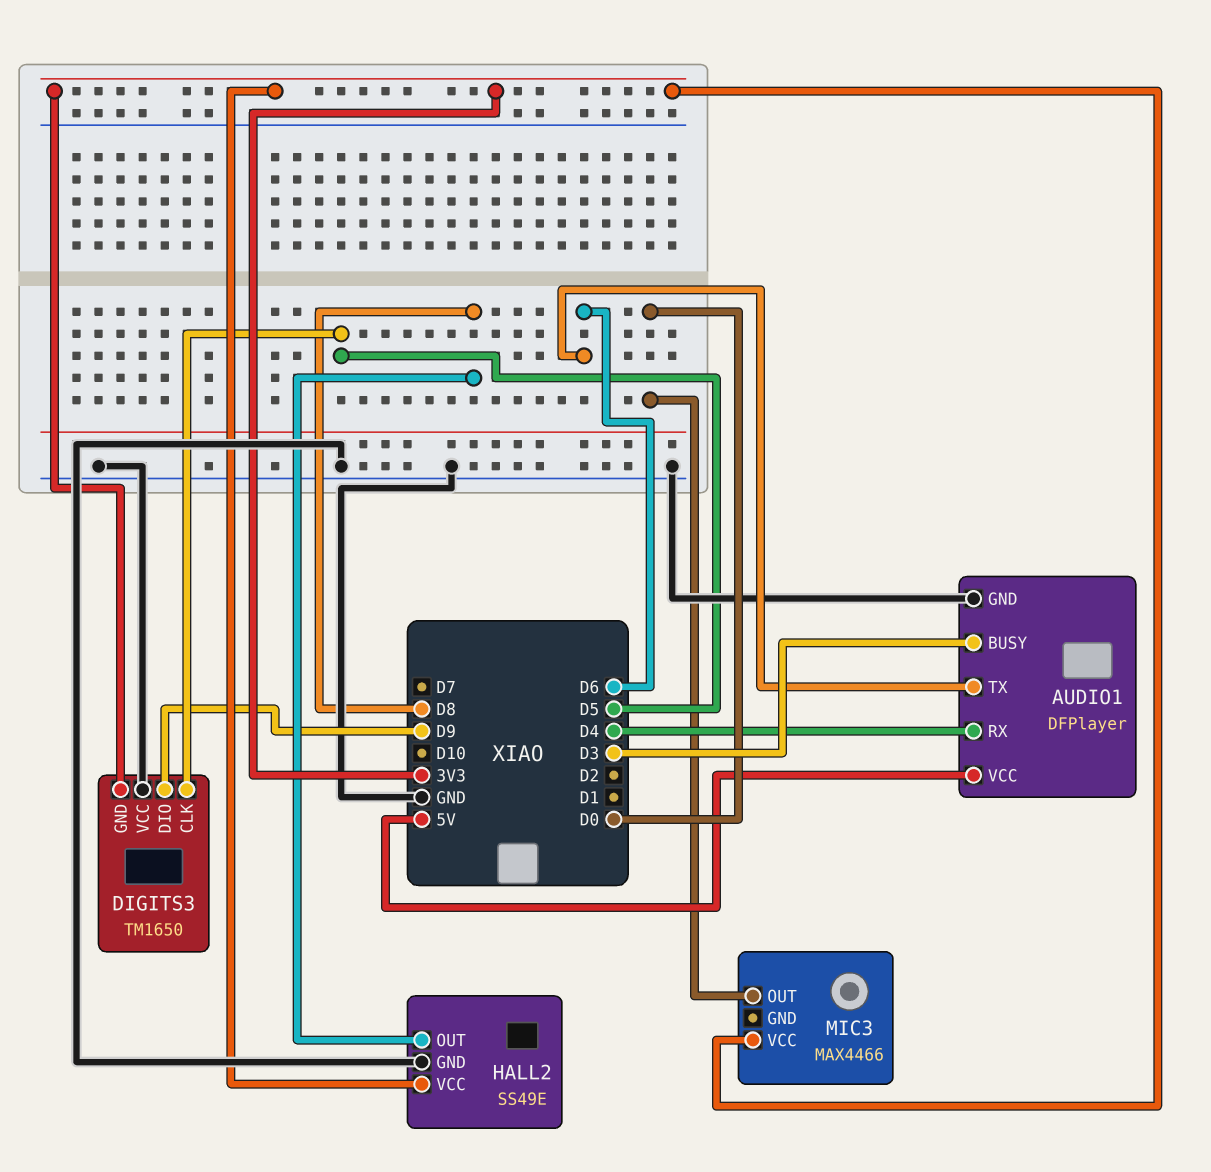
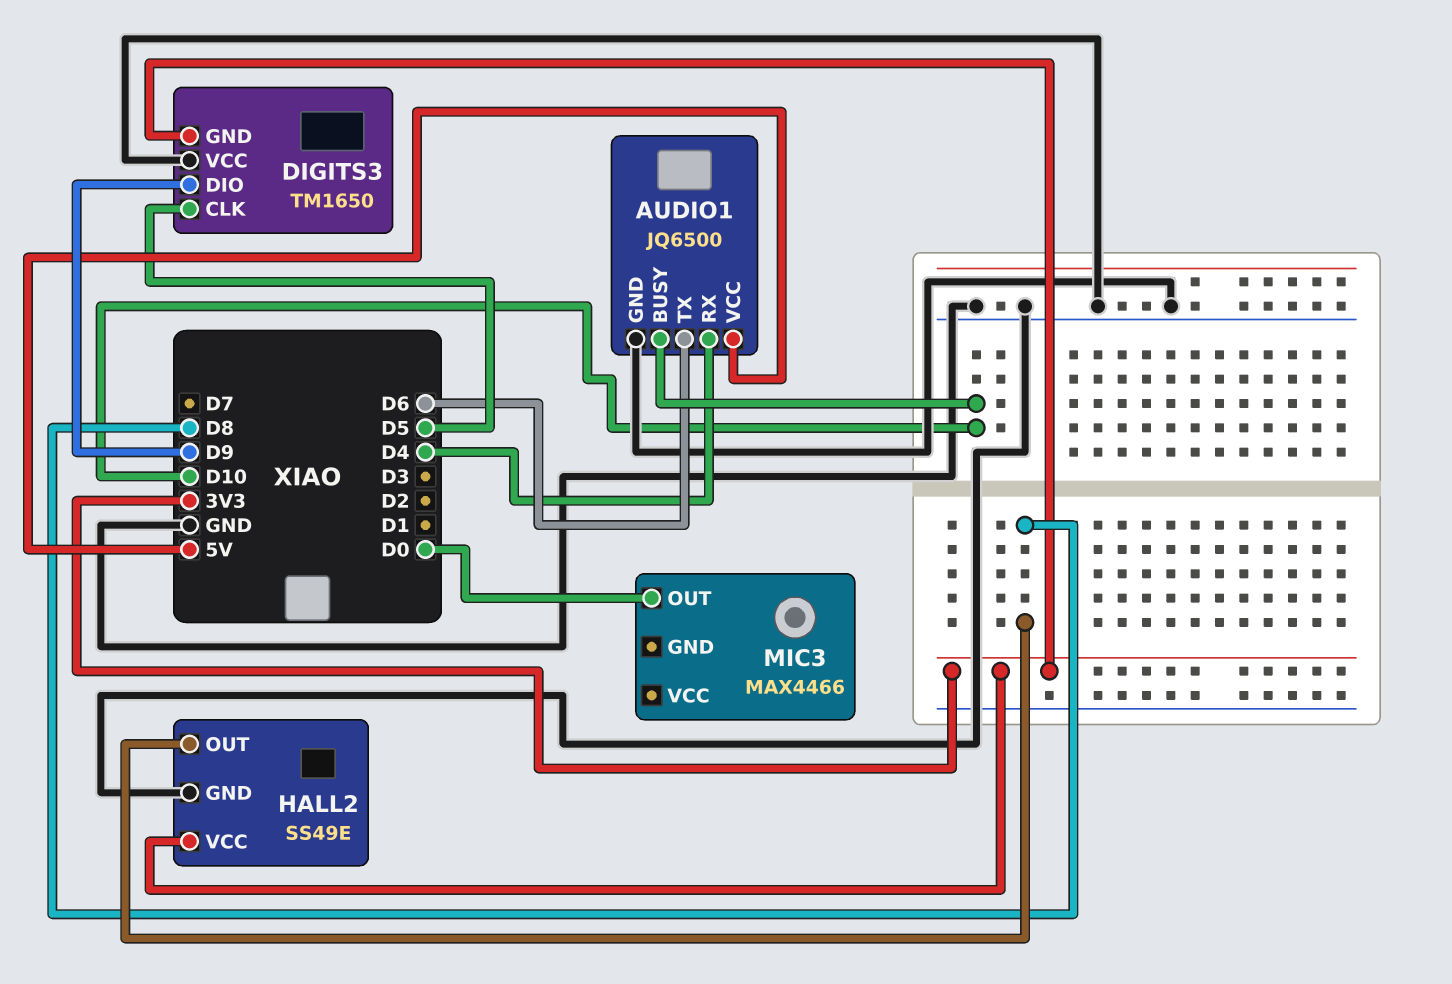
AUDIO1: DFPlayer -> JQ6500
AUDIO1 pin BUSY: D3 -> D10
MIC3 pin VCC: 3V3 -> none

